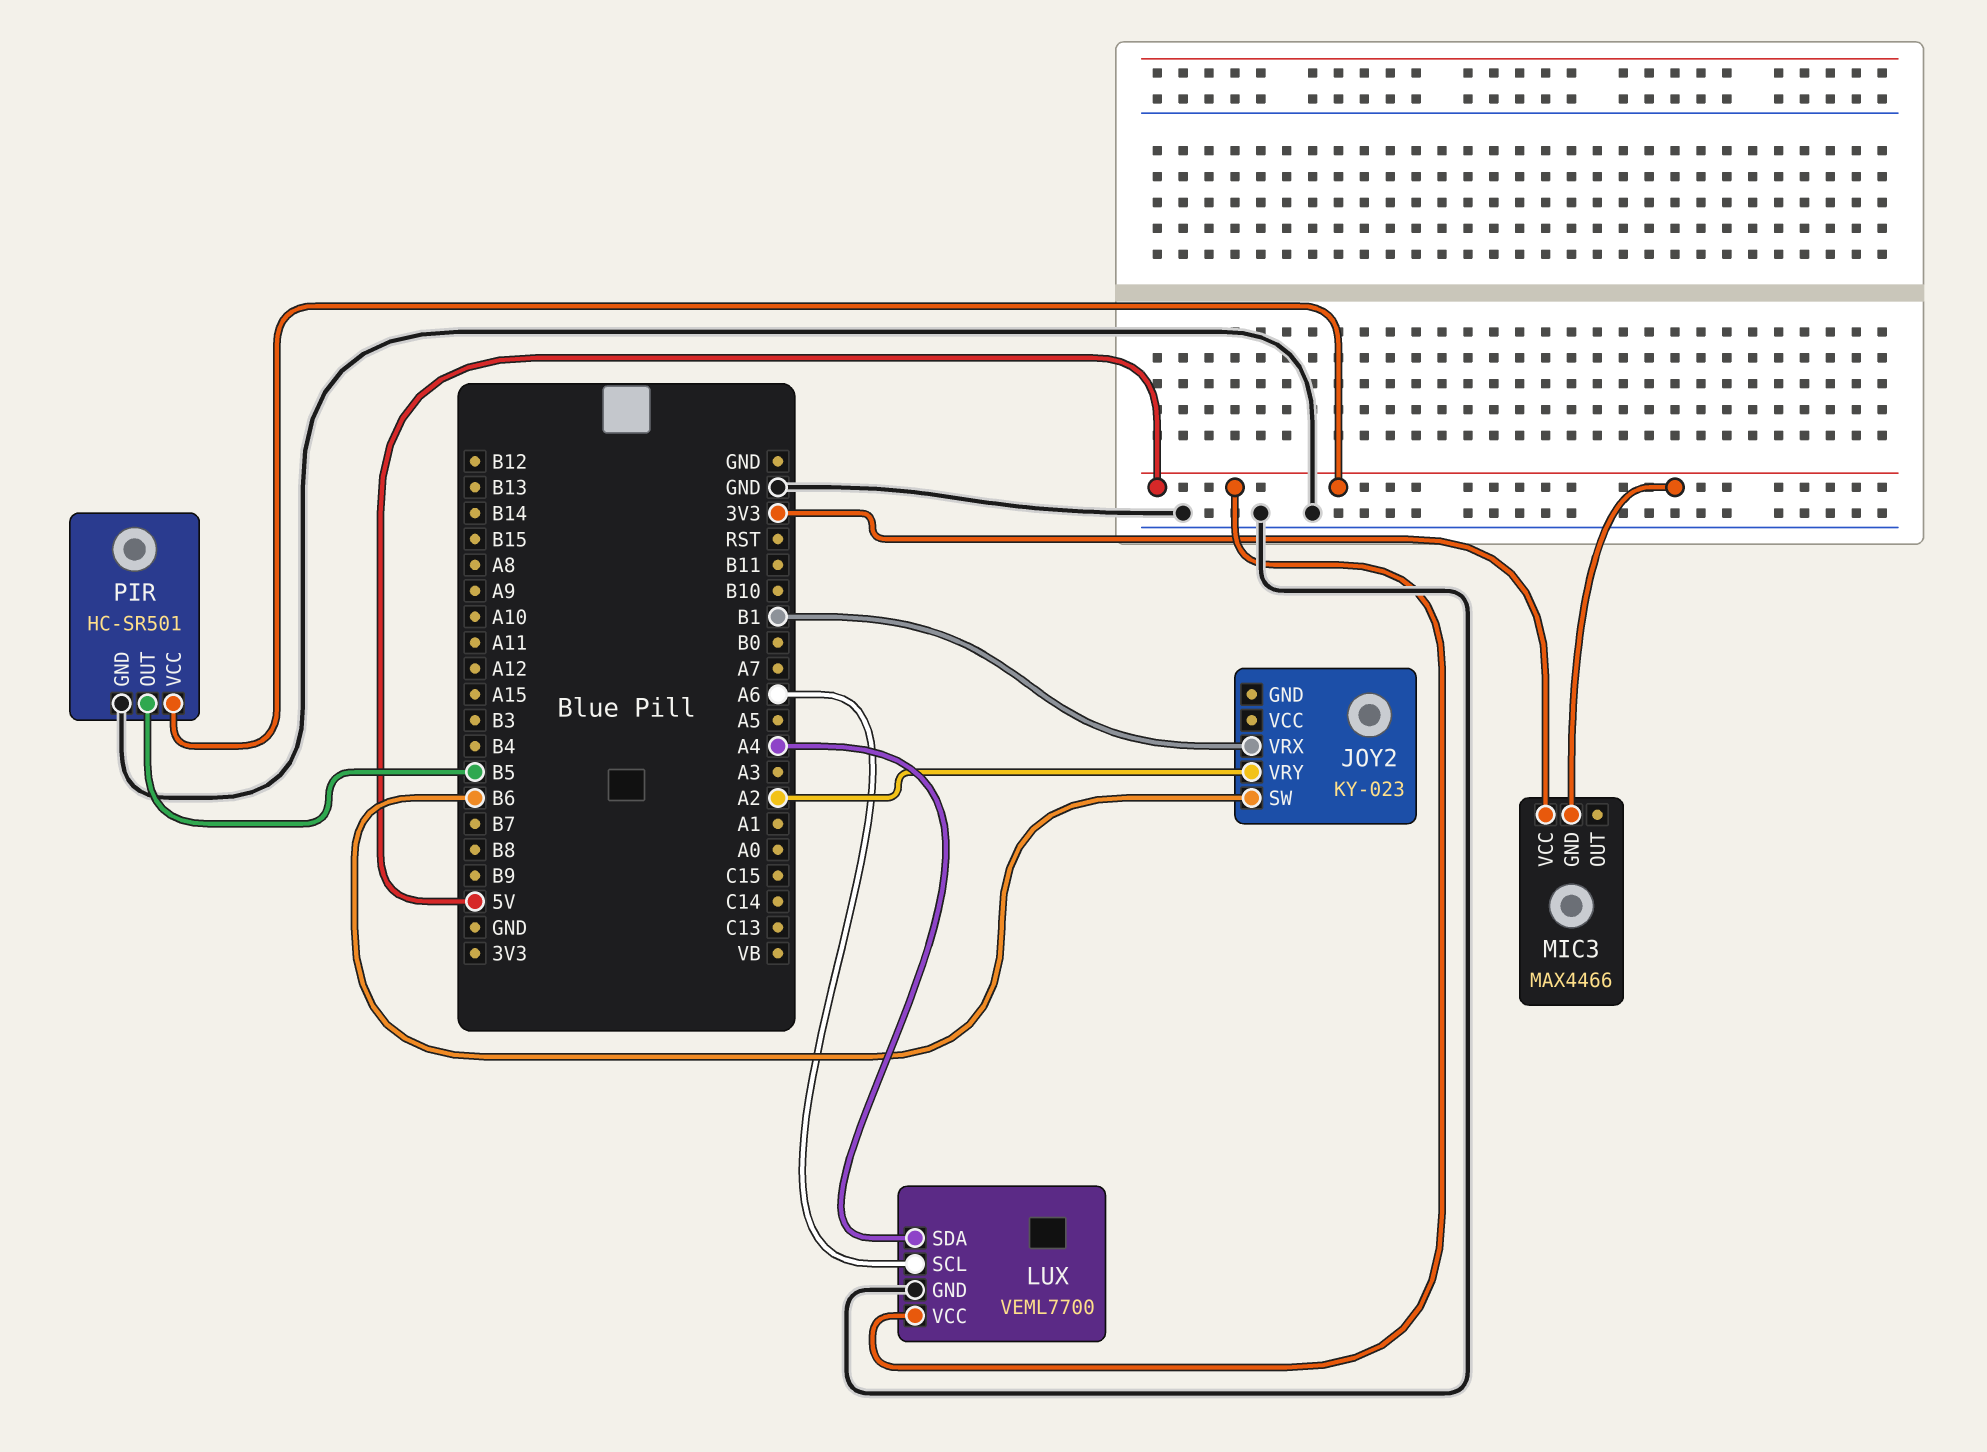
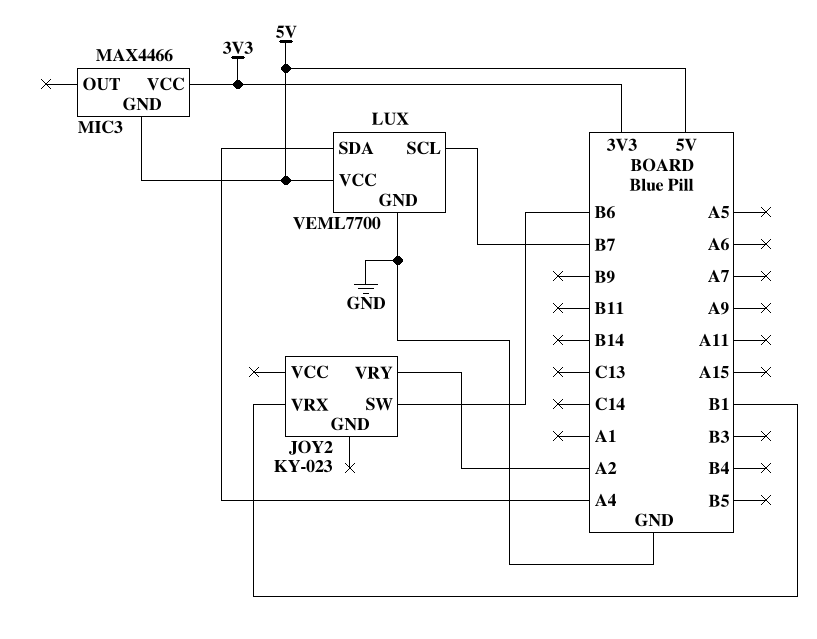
LUX pin SCL: A6 -> B7
PIR: HC-SR501 -> none
PIR pin GND: GND -> none
PIR pin OUT: B5 -> none
PIR pin VCC: 5V -> none

